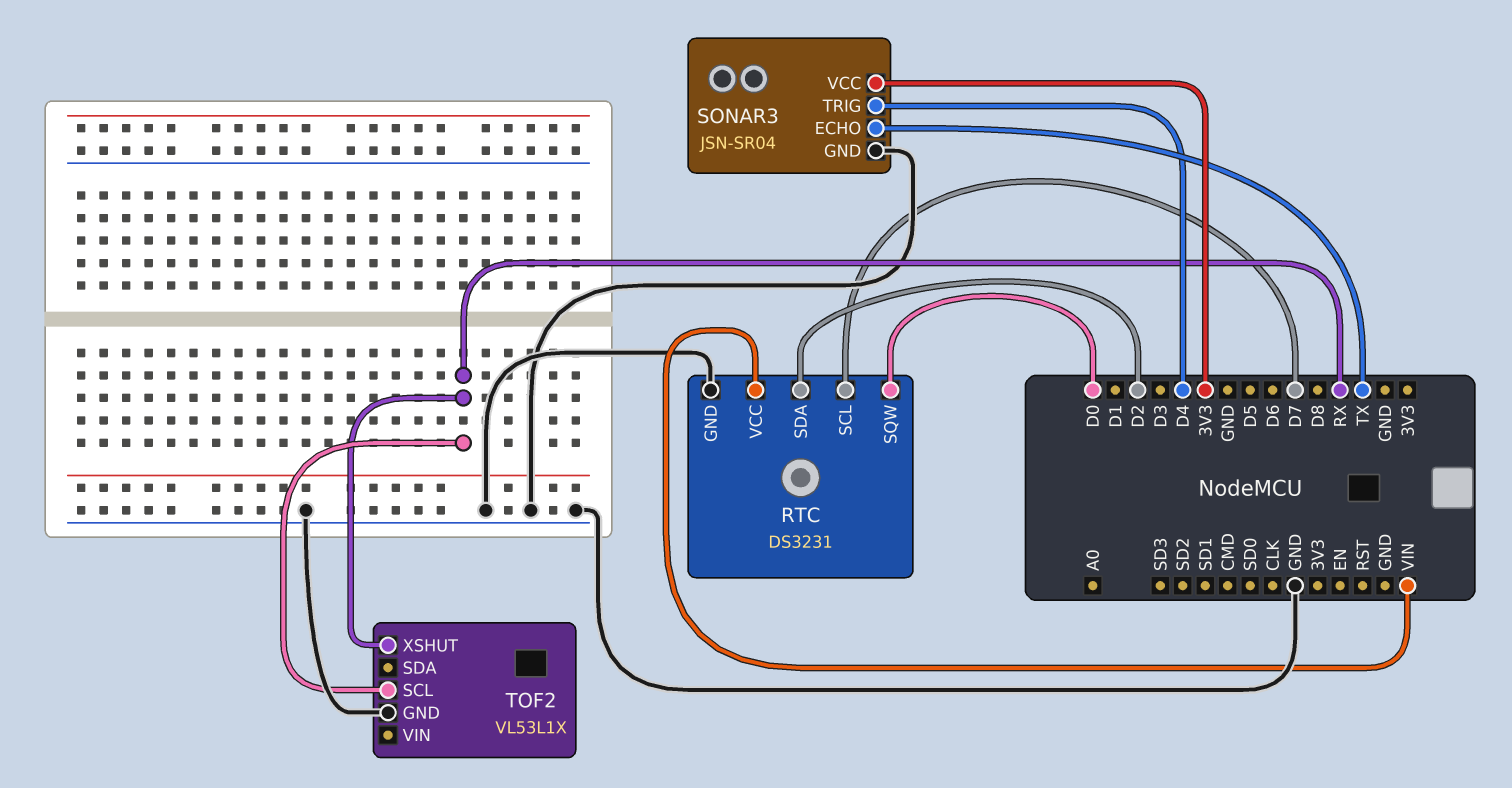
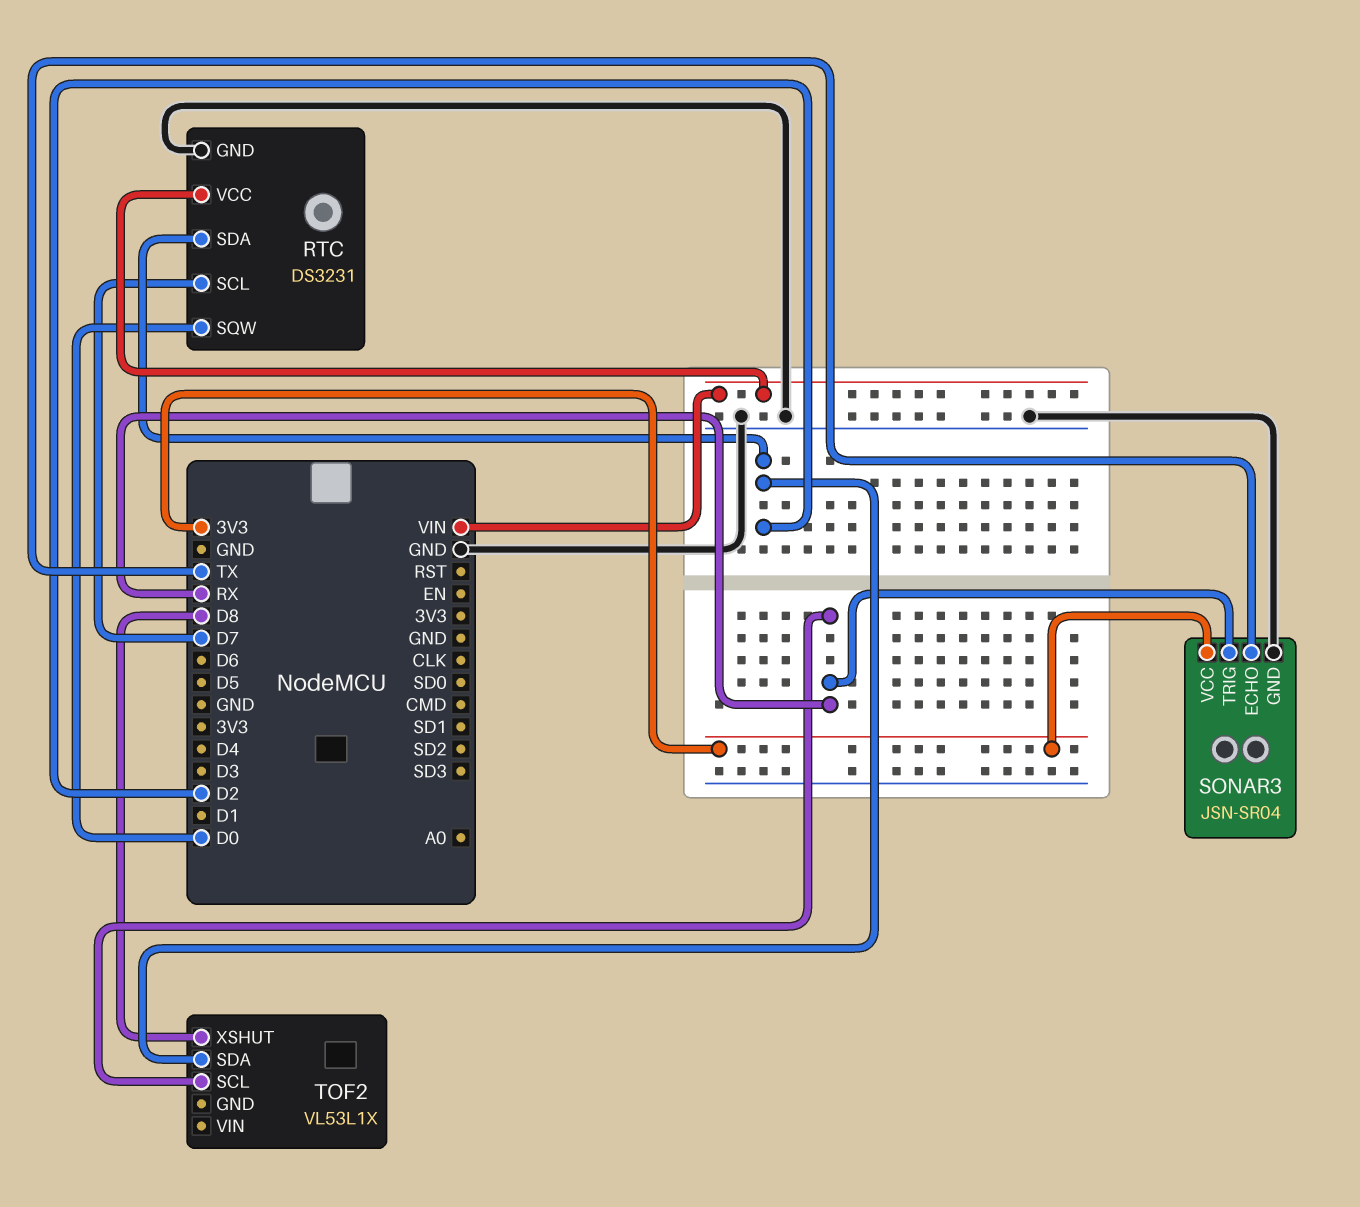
SONAR3 pin TRIG: D4 -> RX
TOF2 pin GND: GND -> none
TOF2 pin SDA: none -> D2
TOF2 pin XSHUT: RX -> D8

